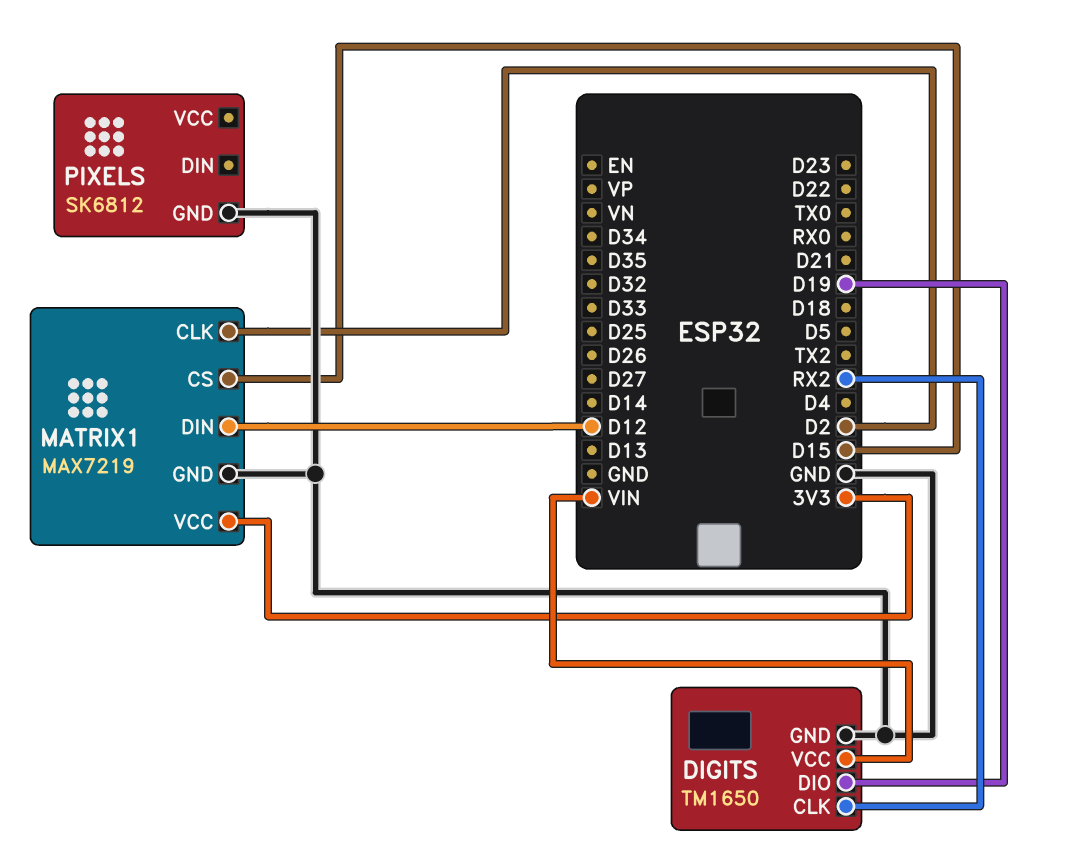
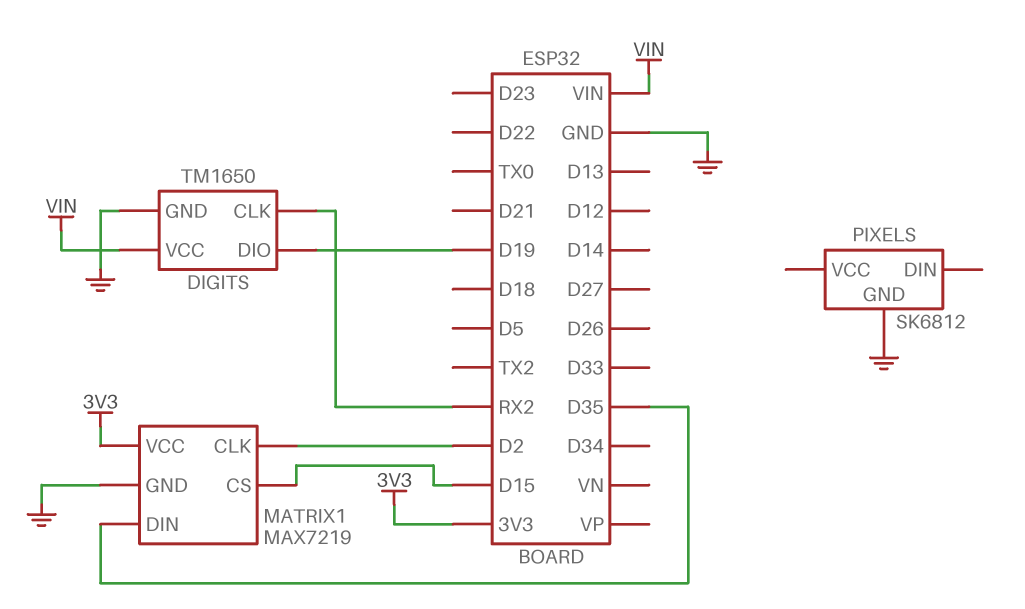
MATRIX1 pin DIN: D12 -> D35

